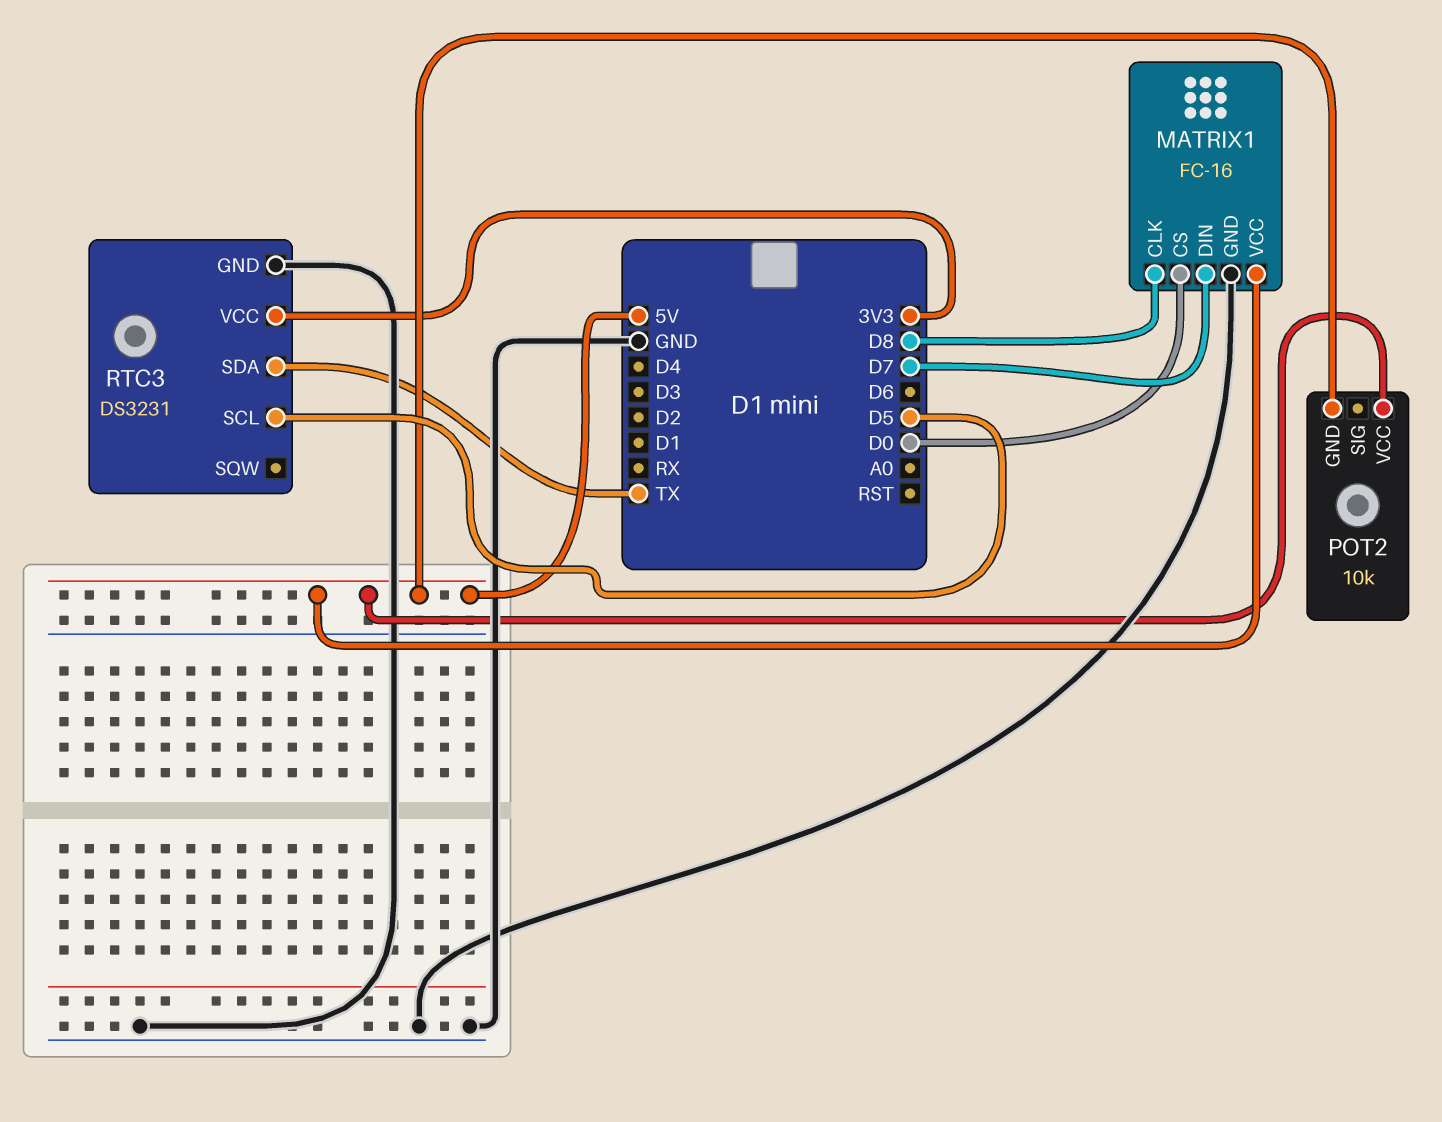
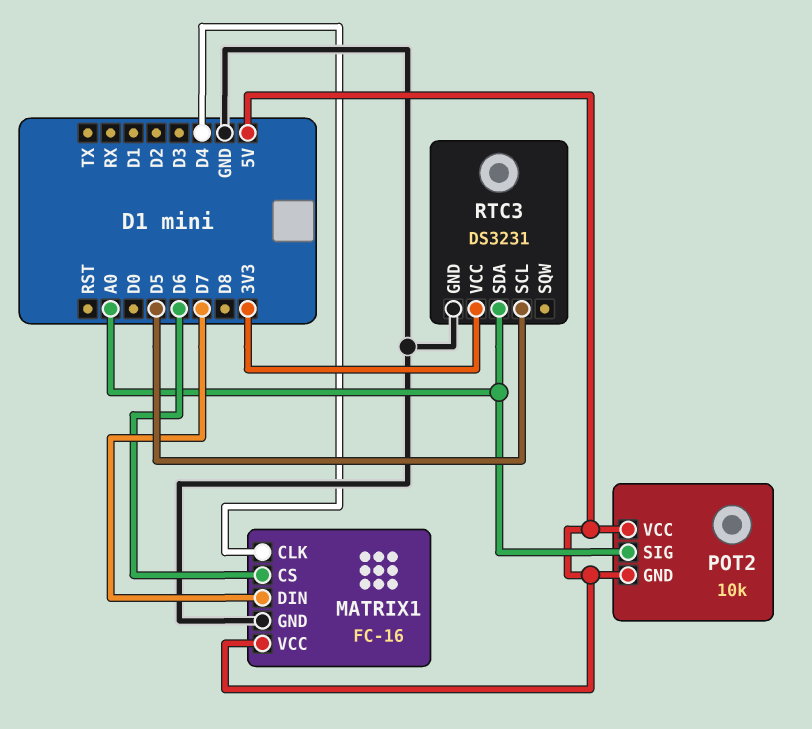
MATRIX1 pin CLK: D8 -> D4
MATRIX1 pin CS: D0 -> D6
POT2 pin SIG: none -> A0
RTC3 pin SDA: TX -> A0

